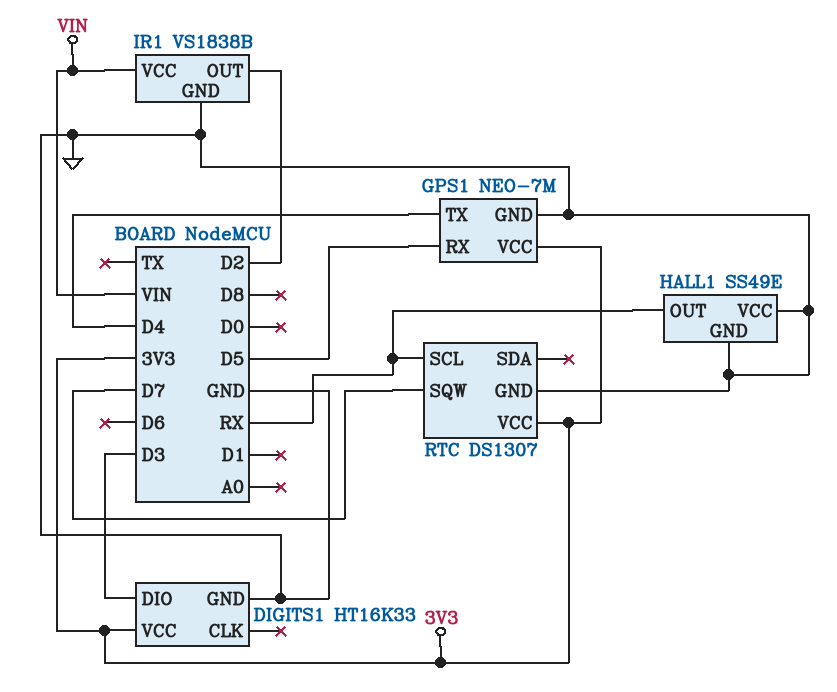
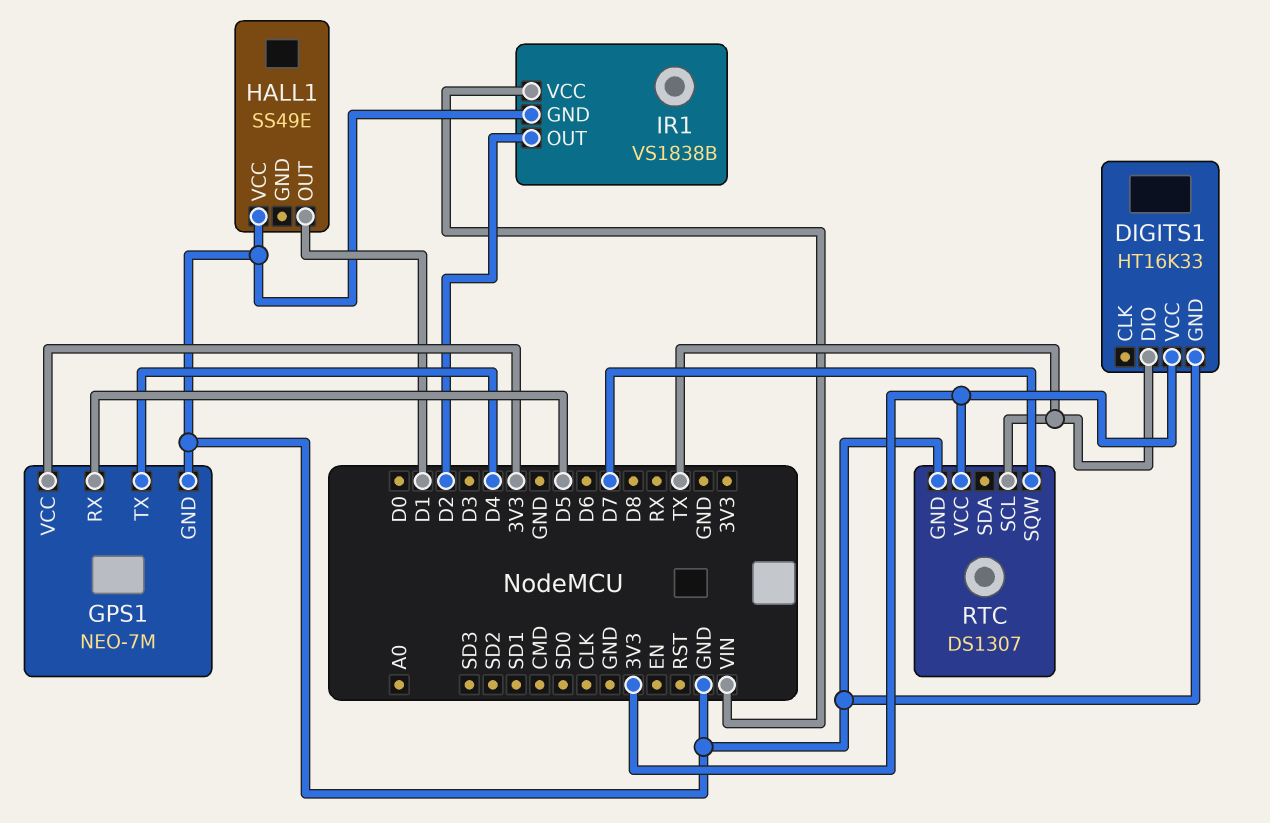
DIGITS1 pin DIO: D3 -> TX
HALL1 pin GND: GND -> none
HALL1 pin OUT: RX -> D1
RTC pin SCL: RX -> TX

